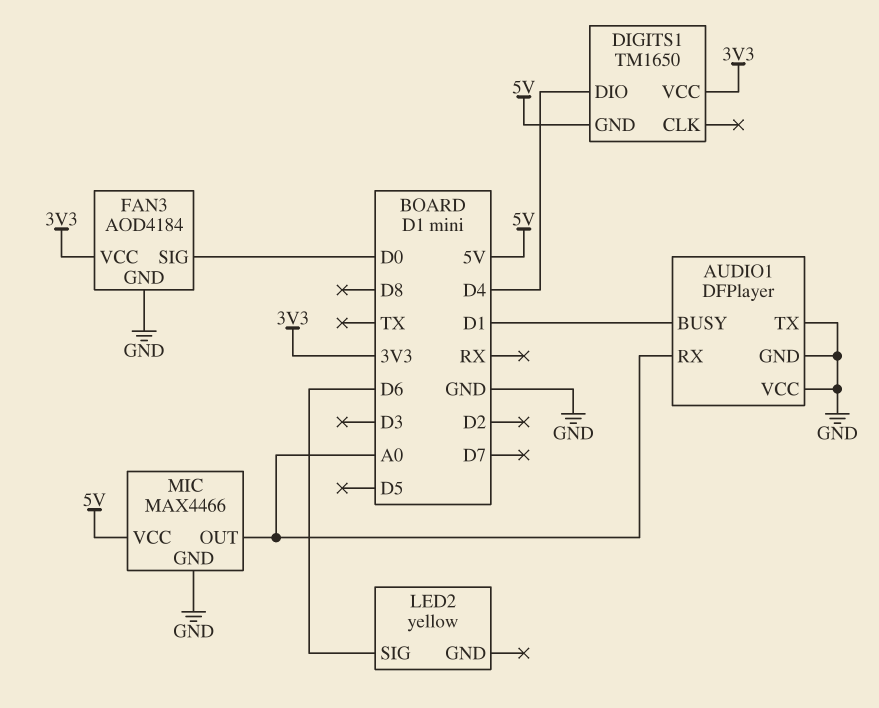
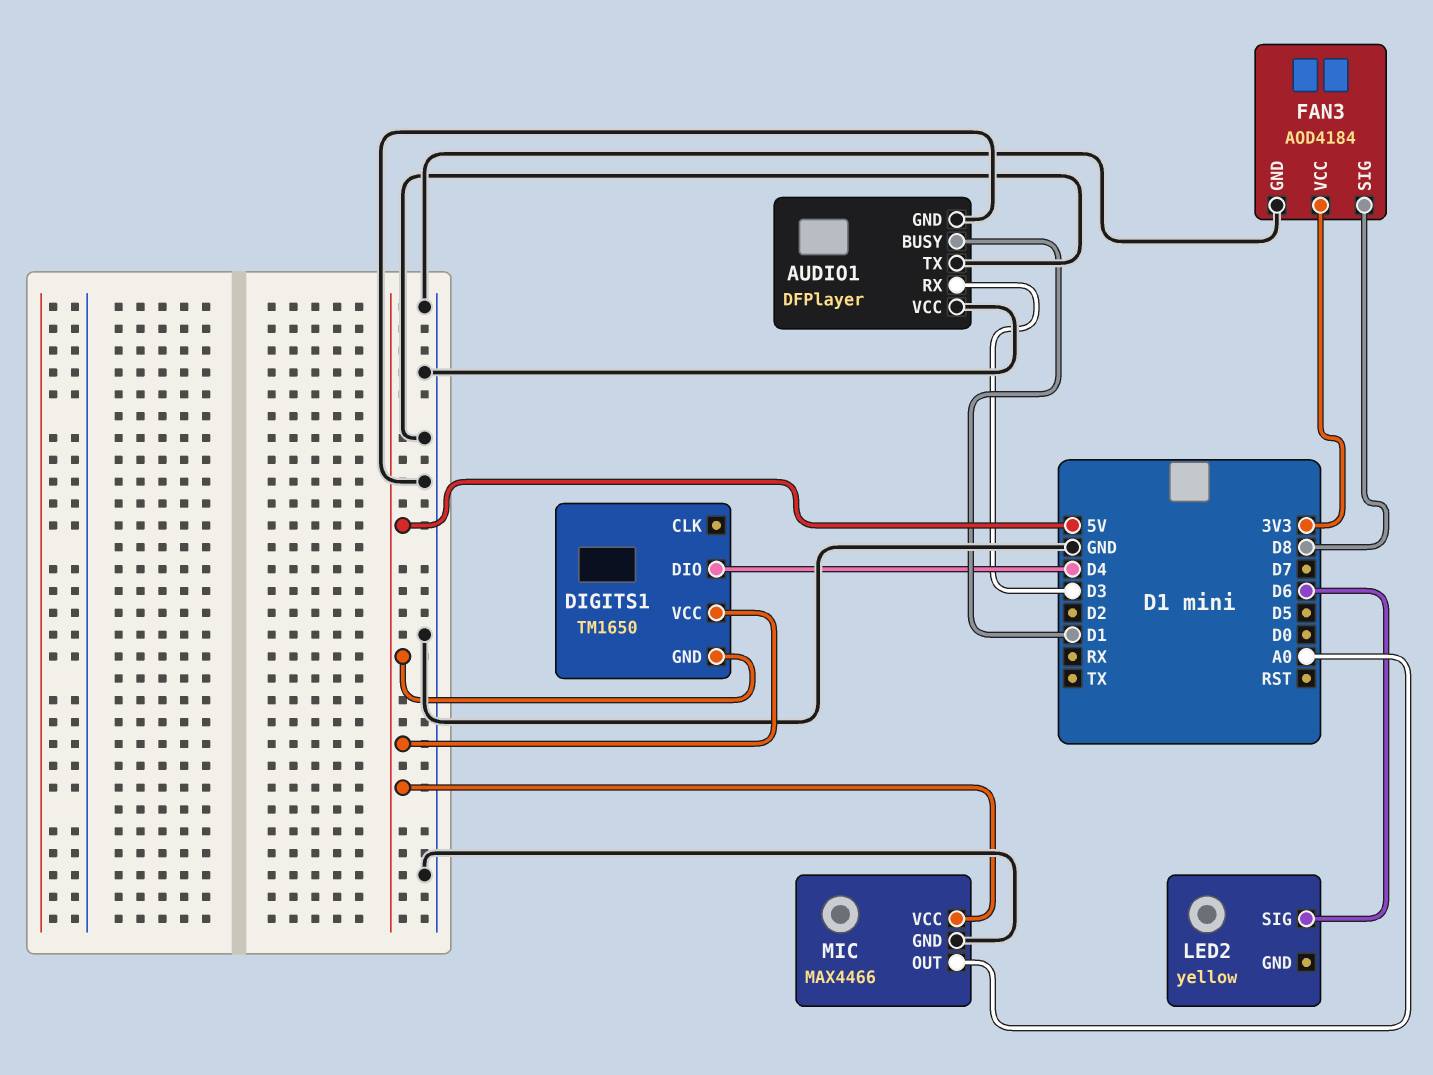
AUDIO1 pin RX: A0 -> D3
DIGITS1 pin VCC: 3V3 -> 5V
FAN3 pin SIG: D0 -> D8

